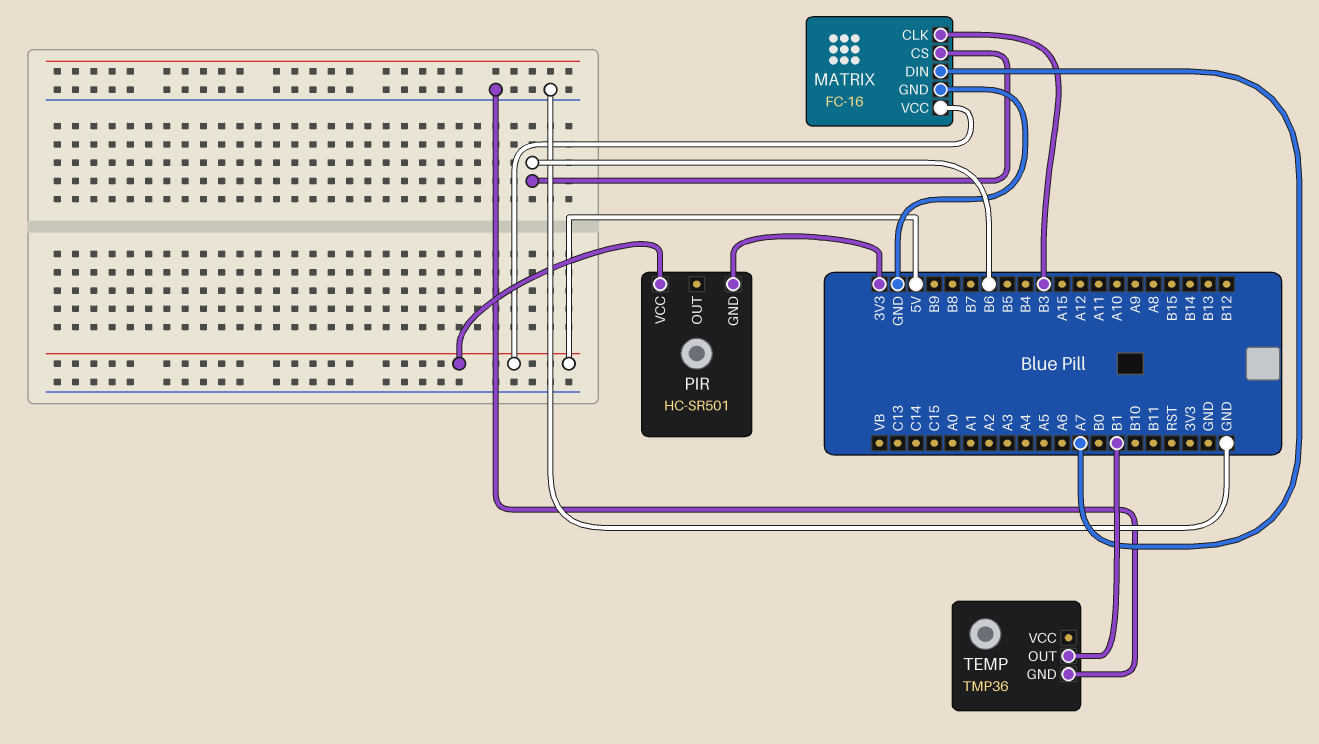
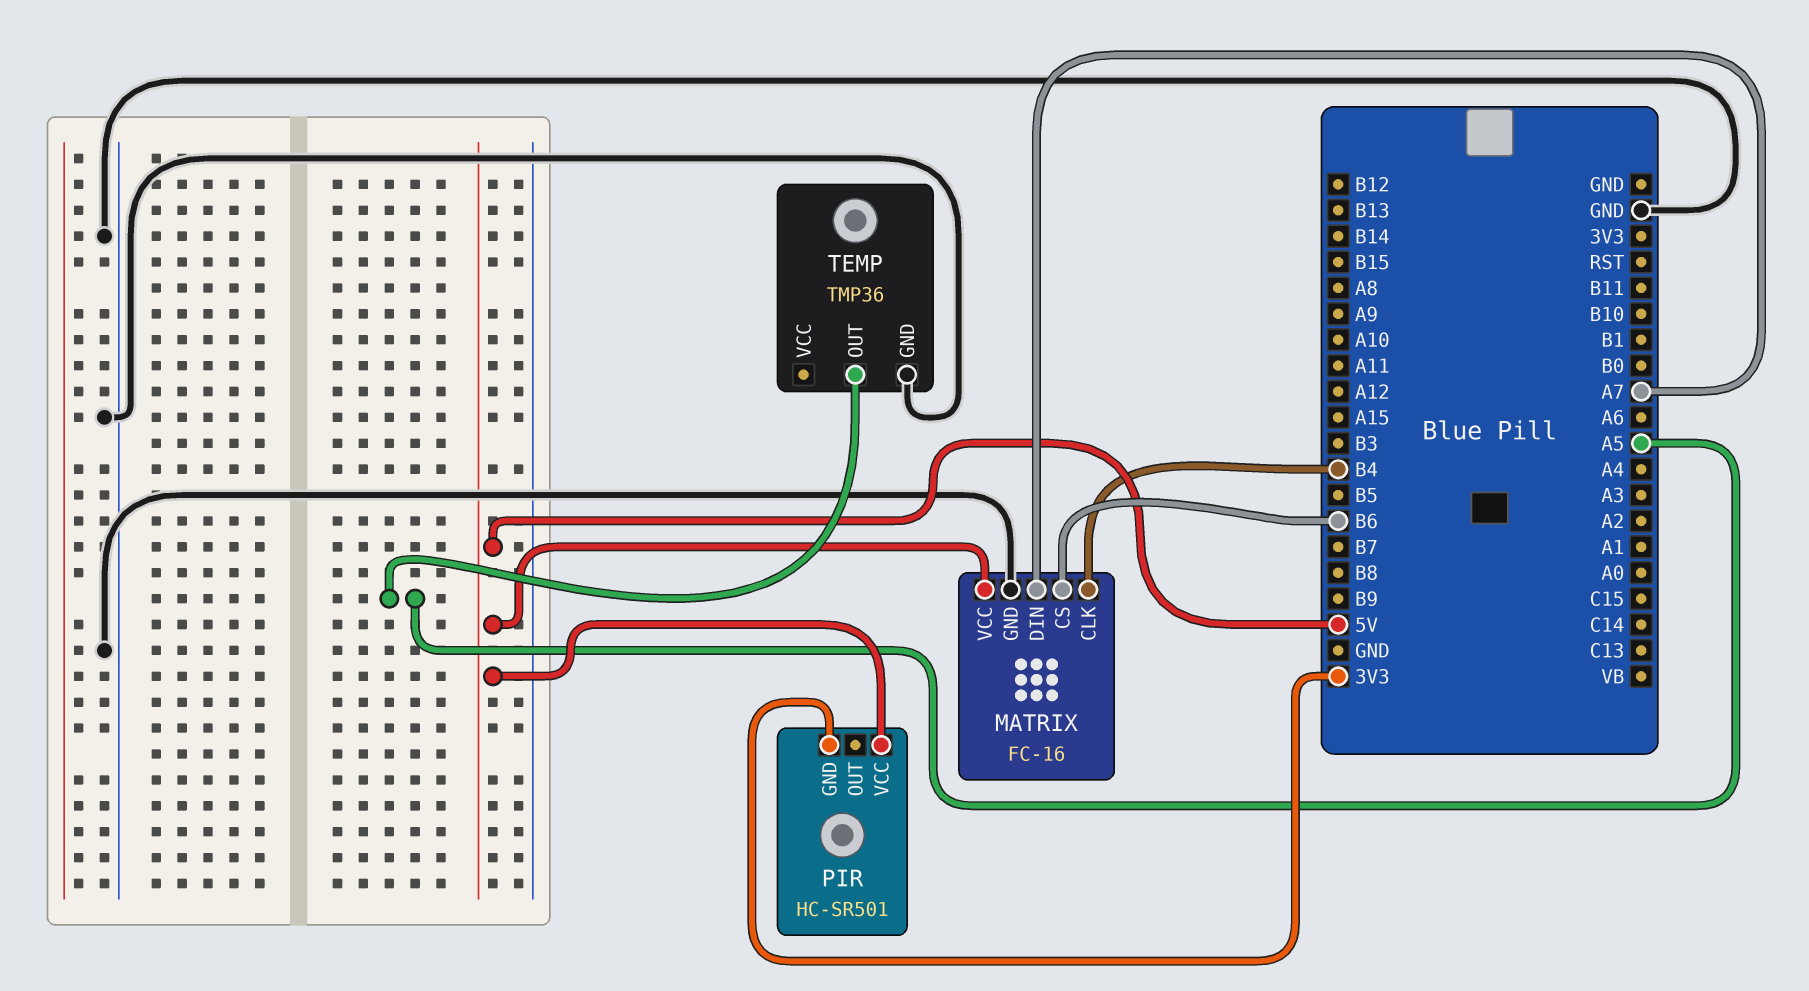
MATRIX pin CLK: B3 -> B4
TEMP pin OUT: B1 -> A5

